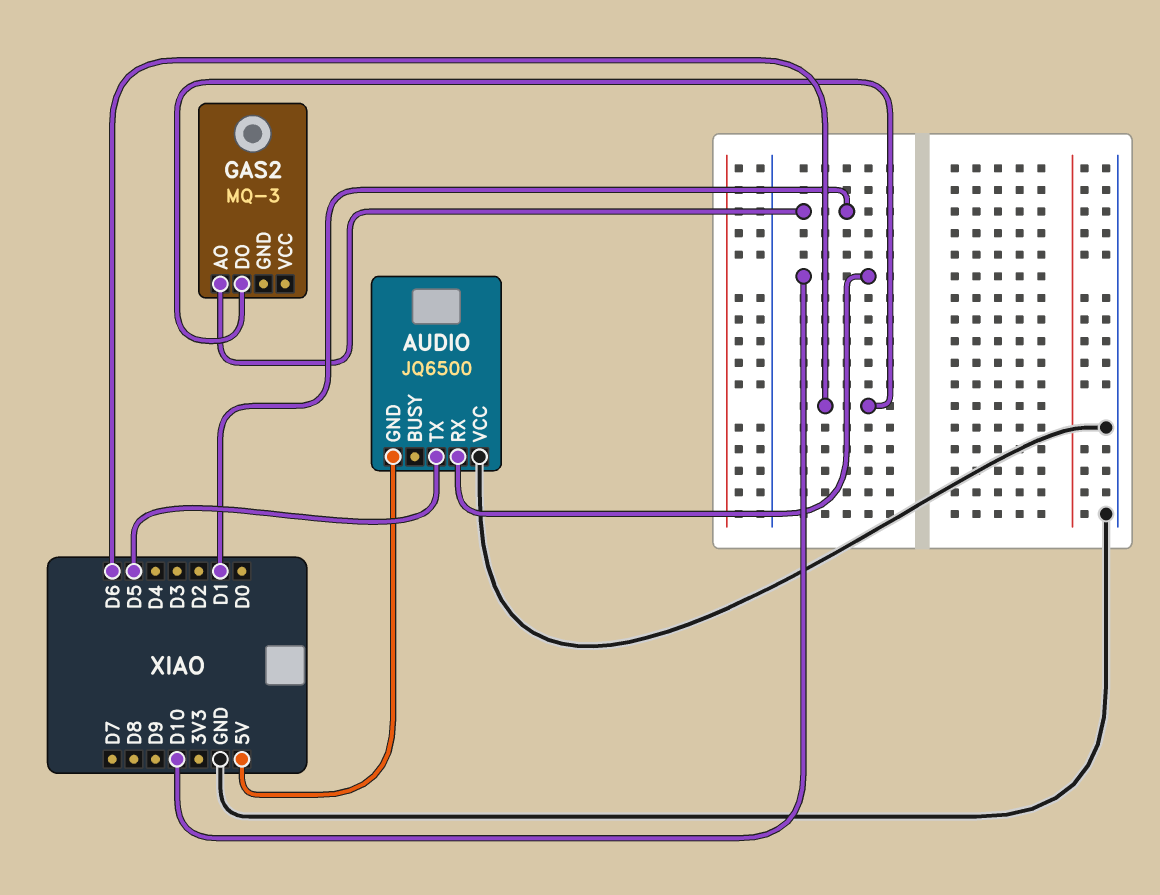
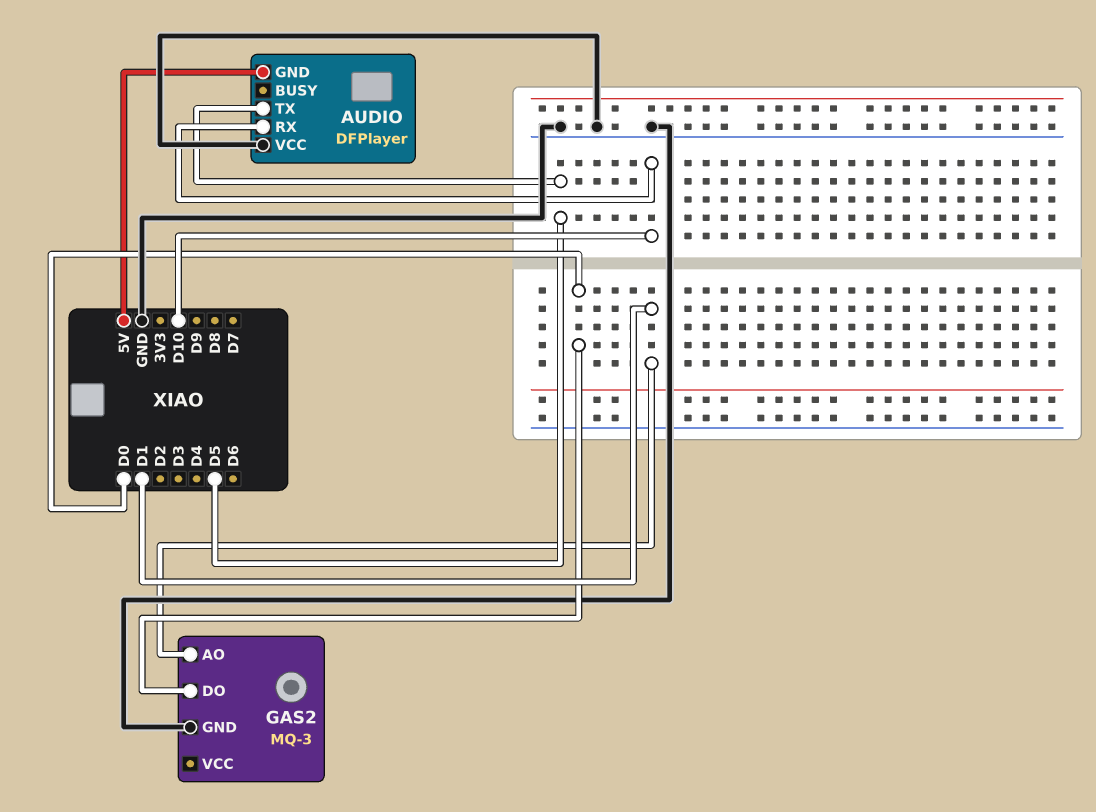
AUDIO: JQ6500 -> DFPlayer
GAS2 pin DO: D6 -> D0
GAS2 pin GND: none -> GND

